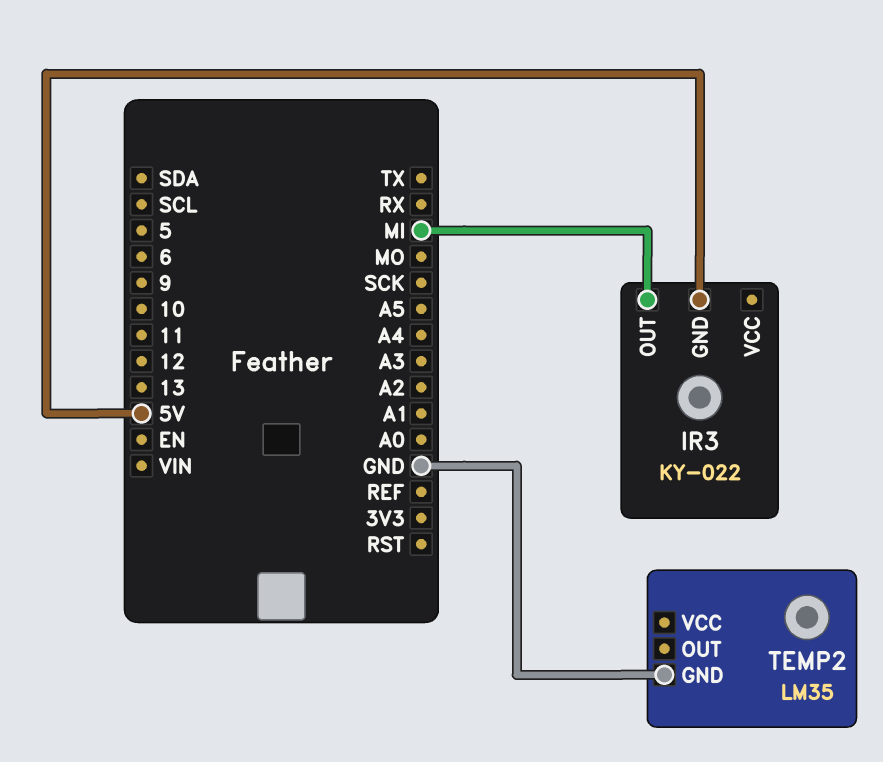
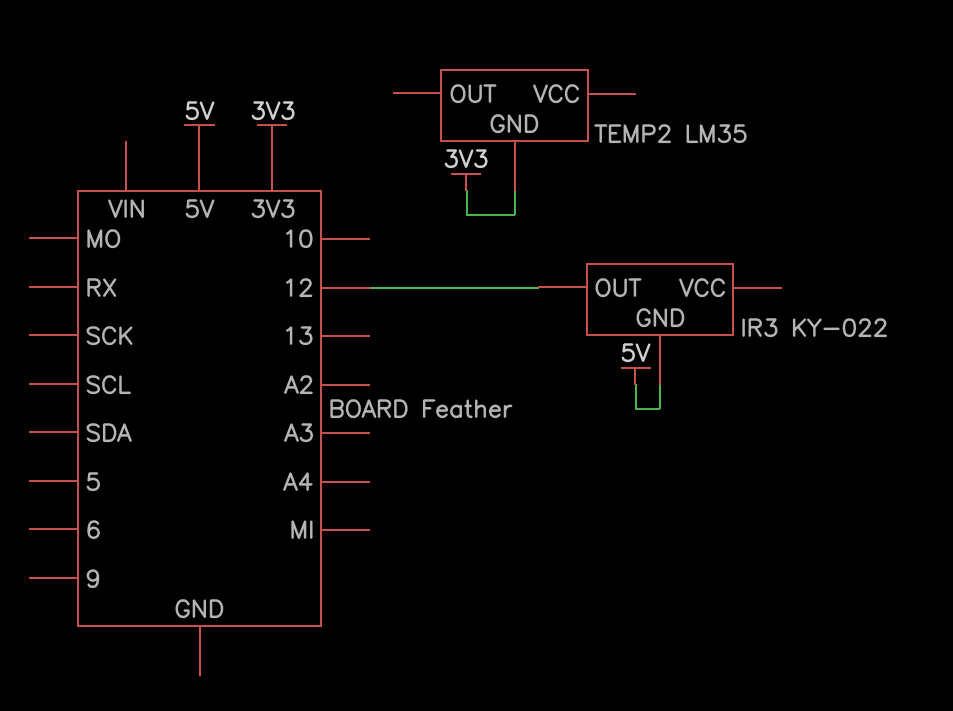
IR3 pin OUT: MI -> 12
TEMP2 pin GND: GND -> 3V3

